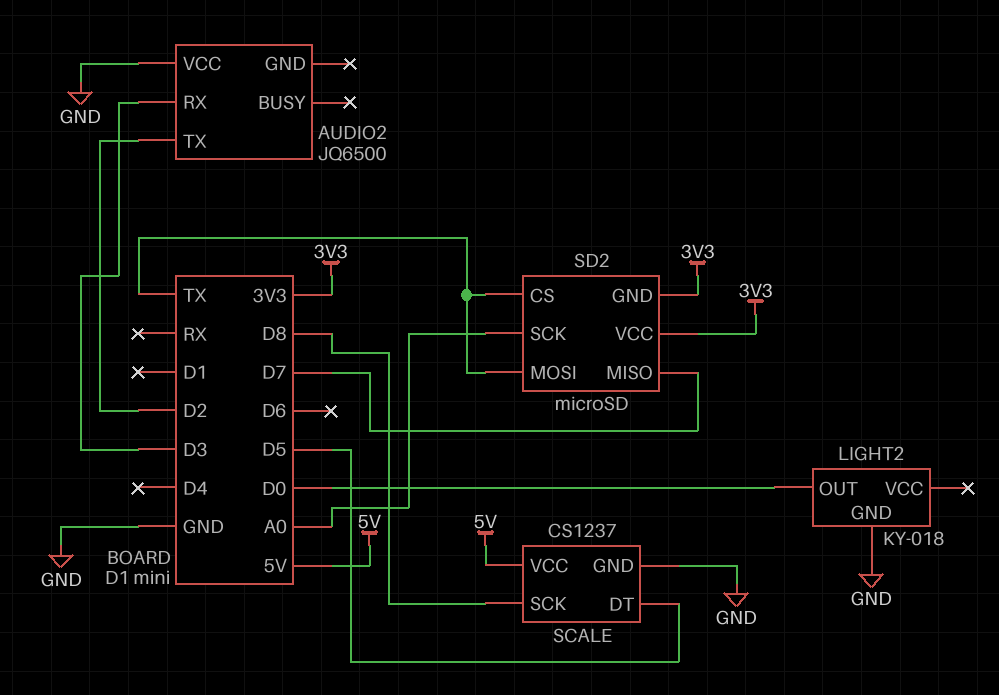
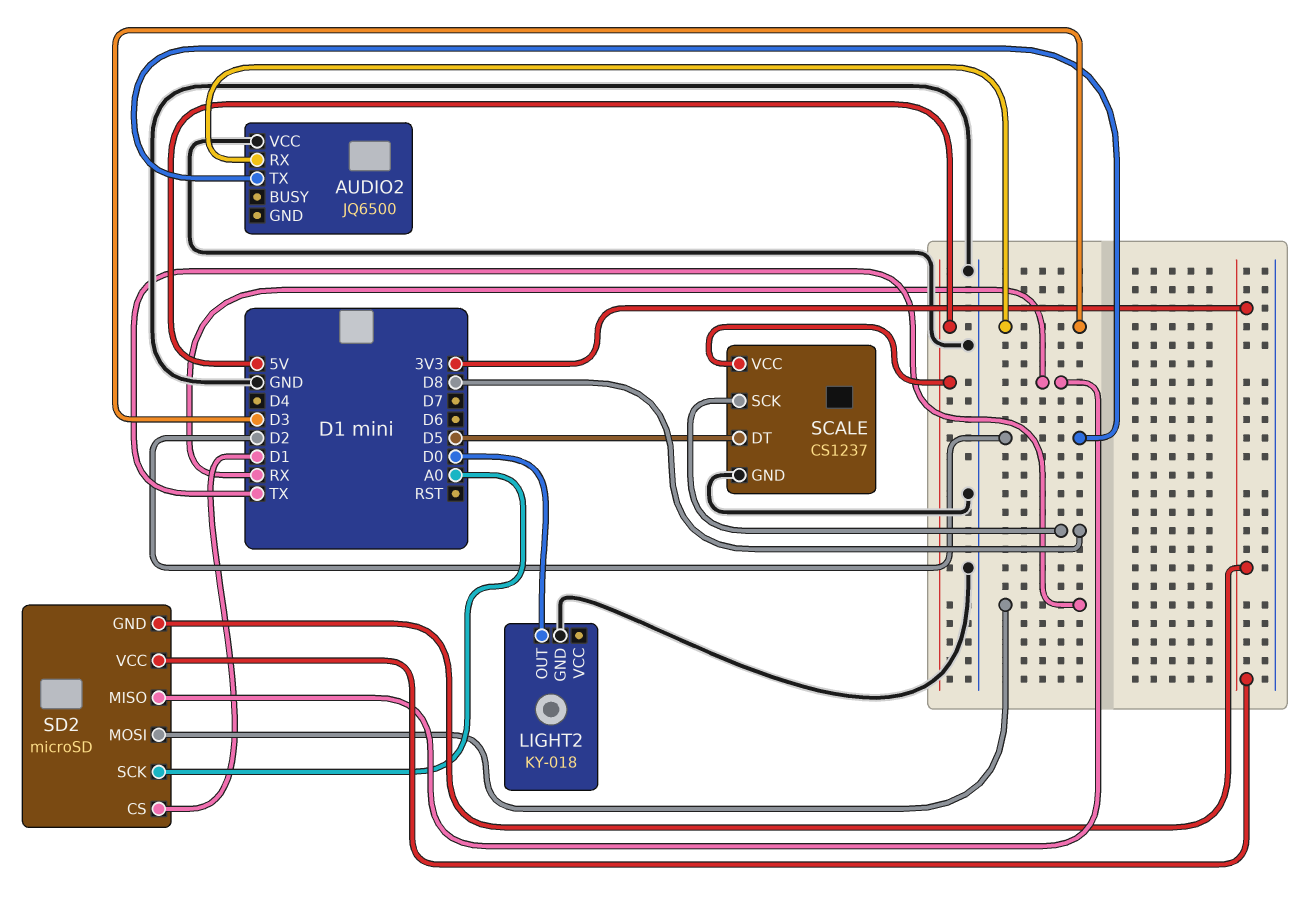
SD2 pin CS: TX -> D1
SD2 pin MISO: D7 -> RX

